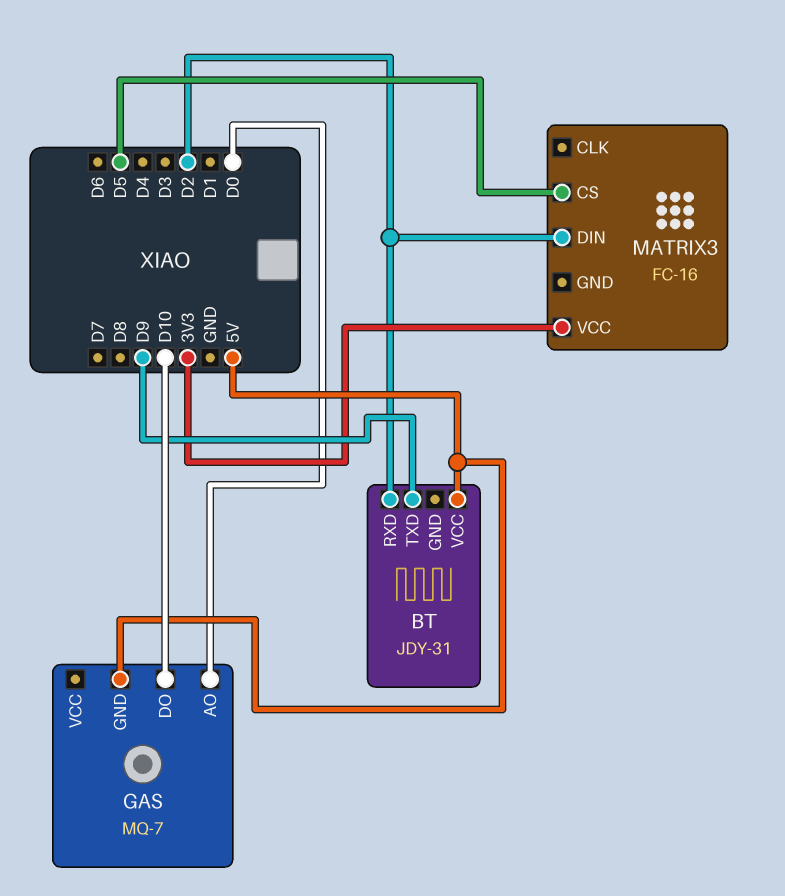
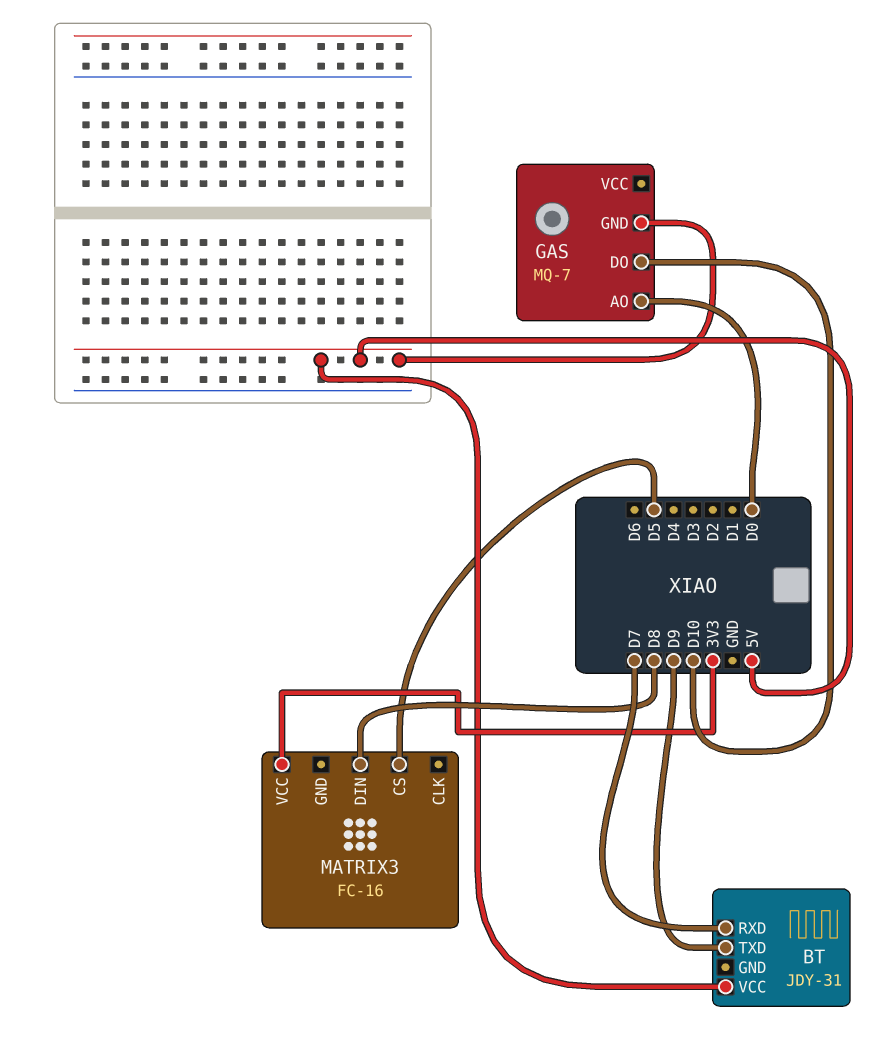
BT pin RXD: D2 -> D7
MATRIX3 pin DIN: D2 -> D8

